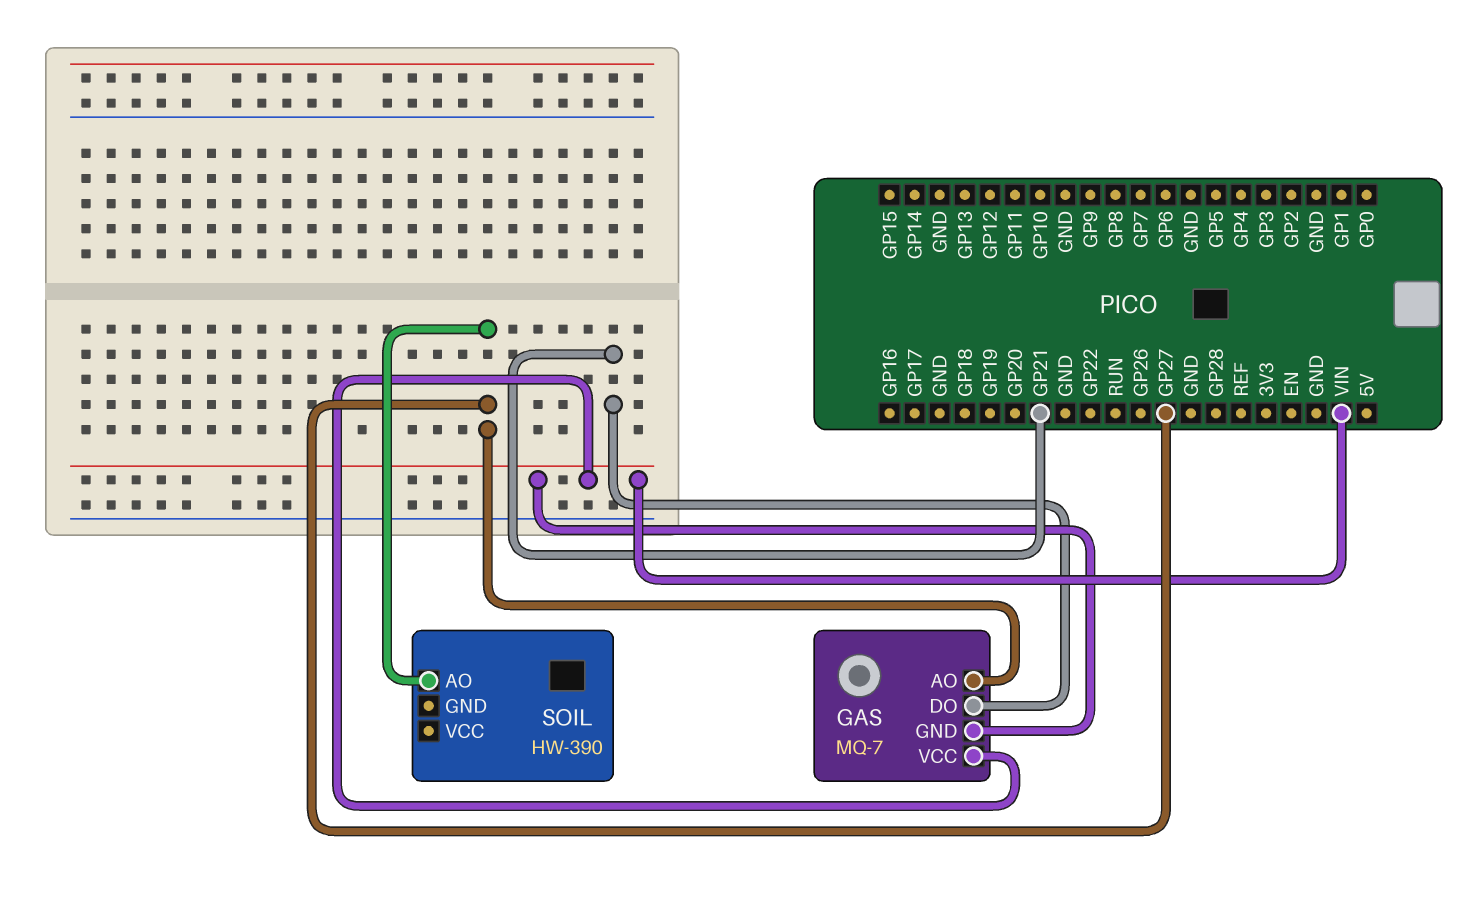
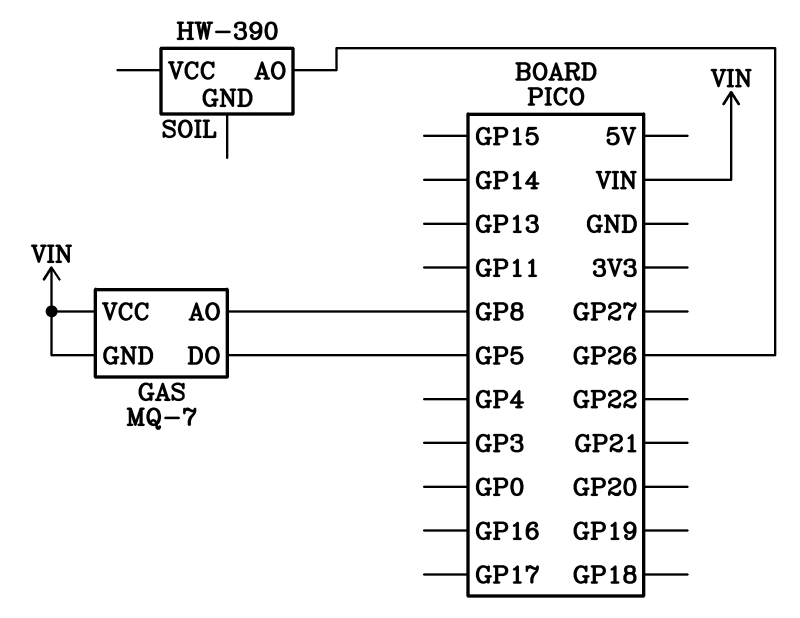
GAS pin AO: GP27 -> GP8
GAS pin DO: GP21 -> GP5
SOIL pin AO: GP27 -> GP26

